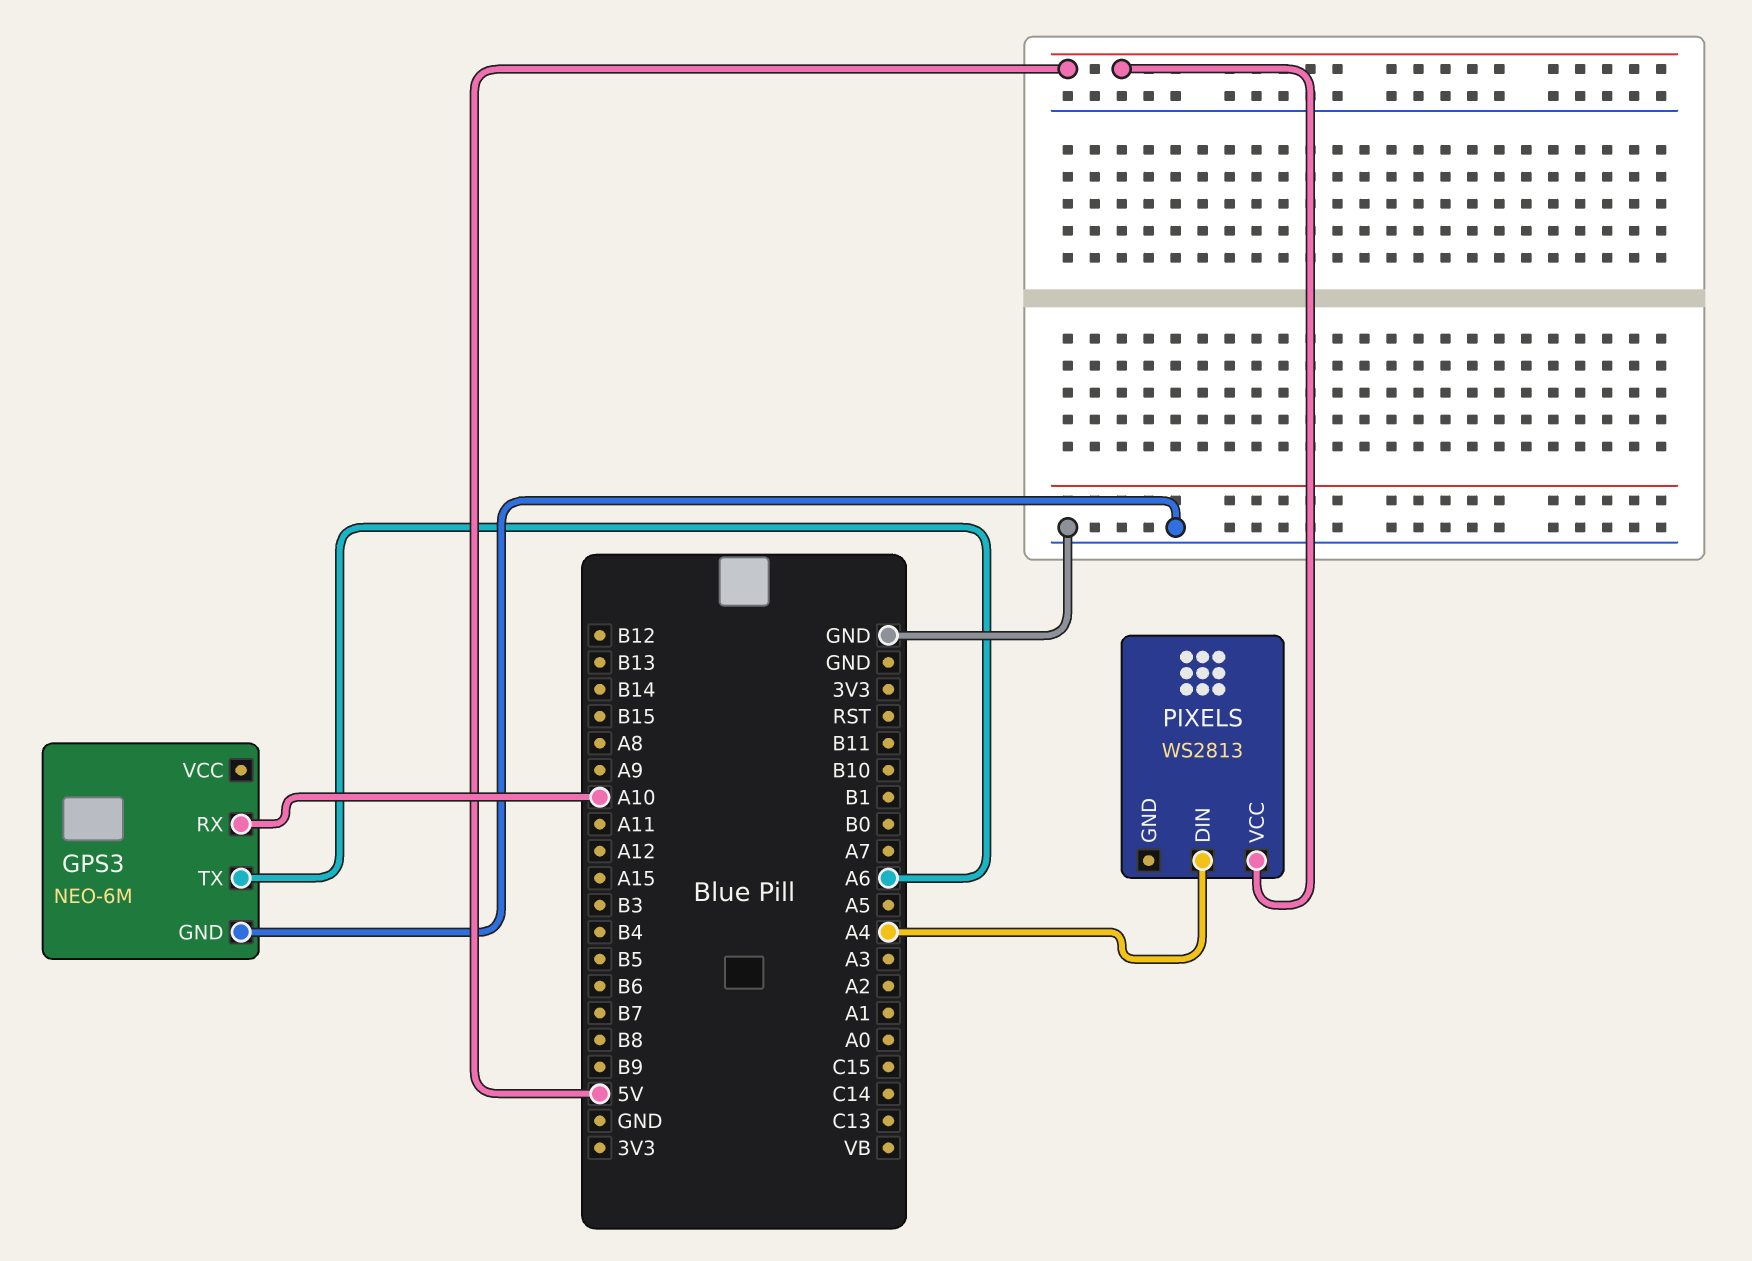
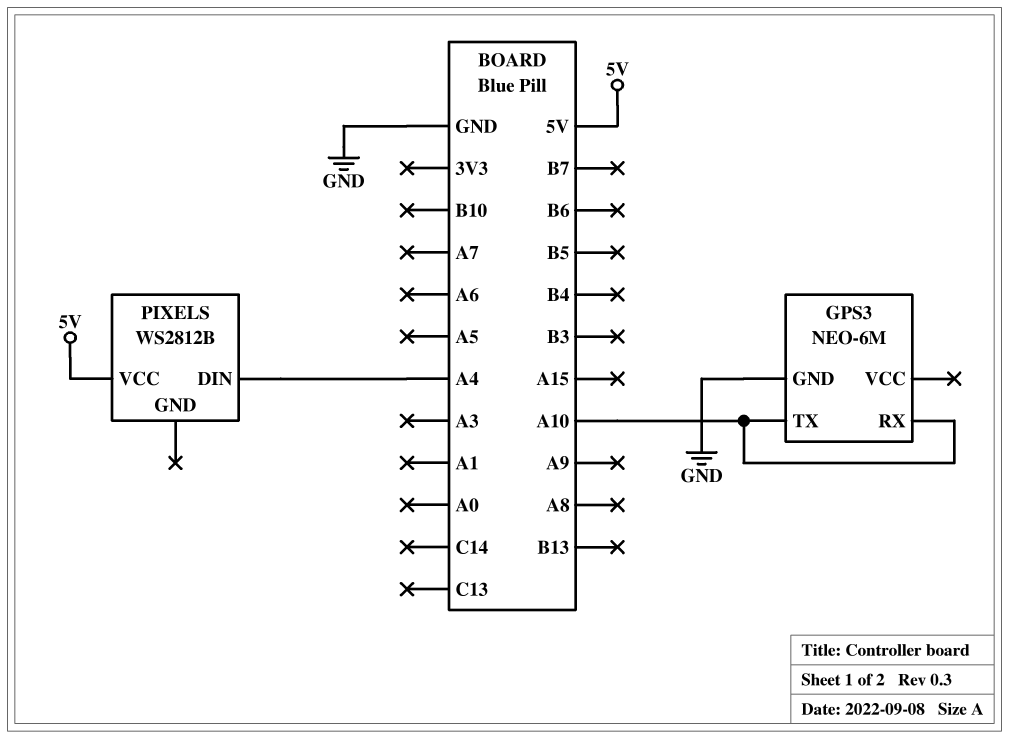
GPS3 pin TX: A6 -> A10
PIXELS: WS2813 -> WS2812B

